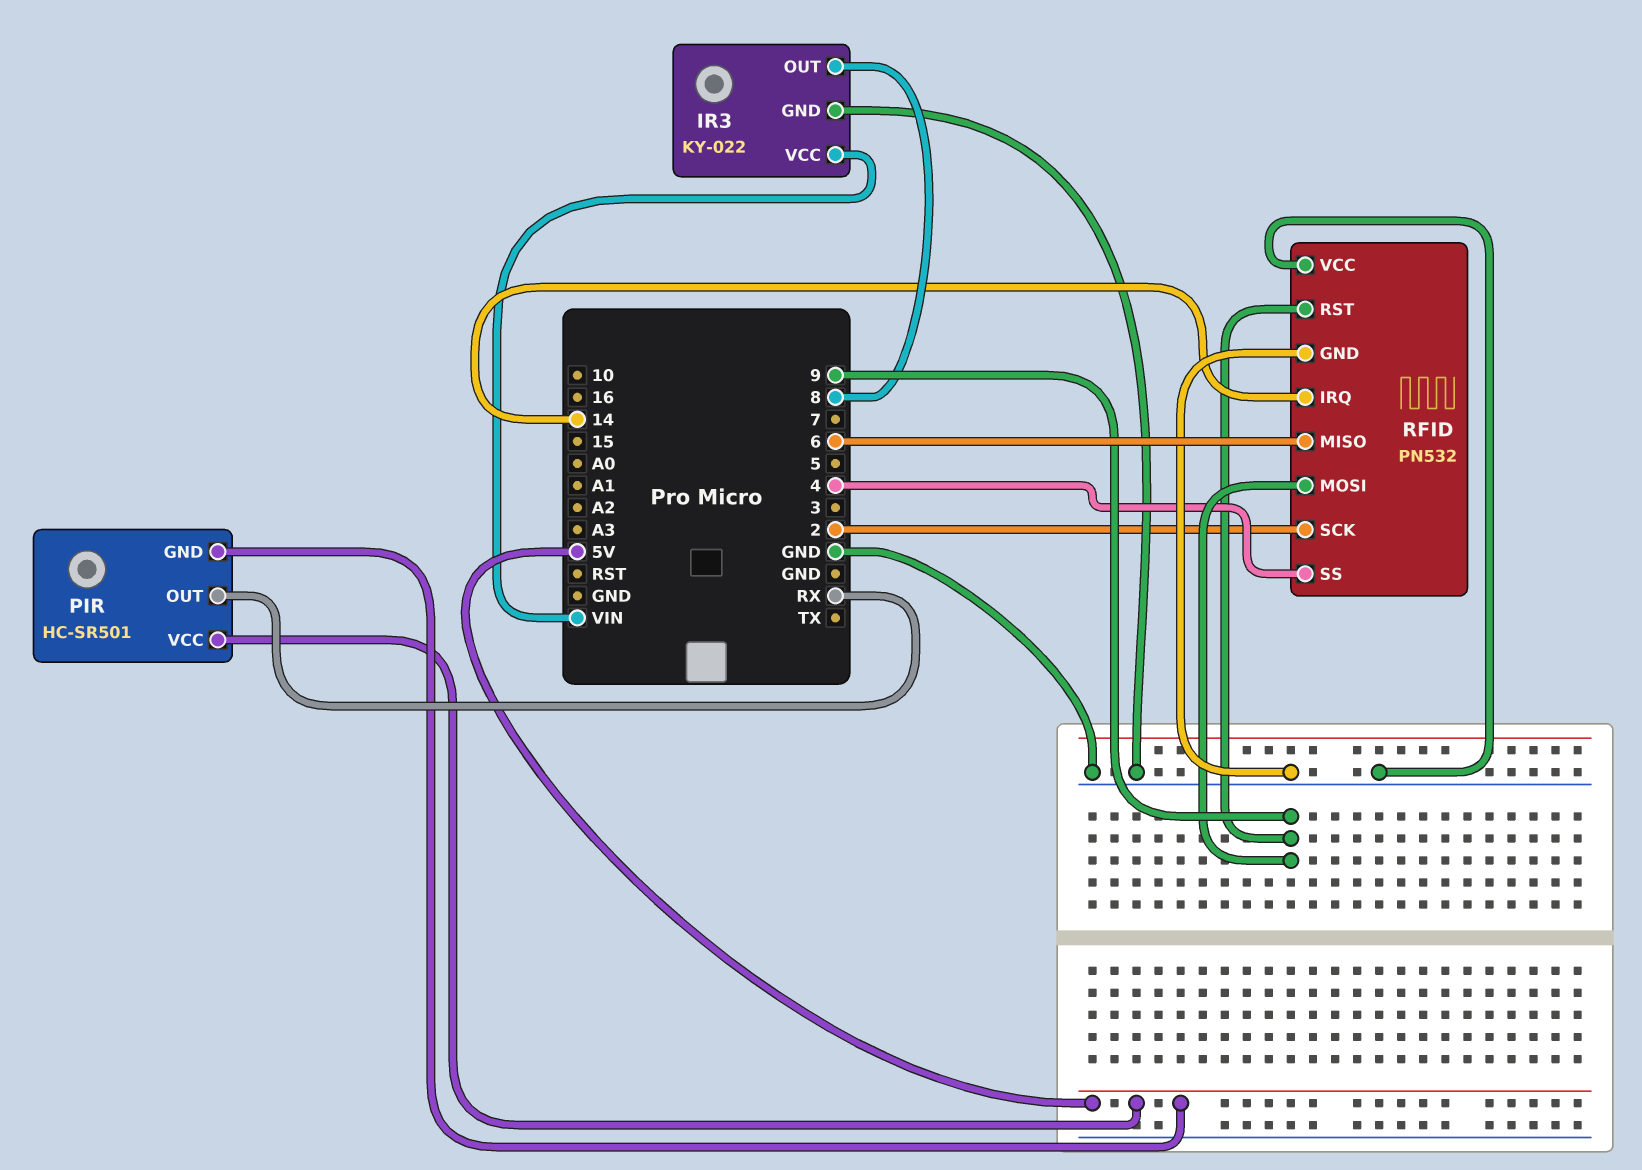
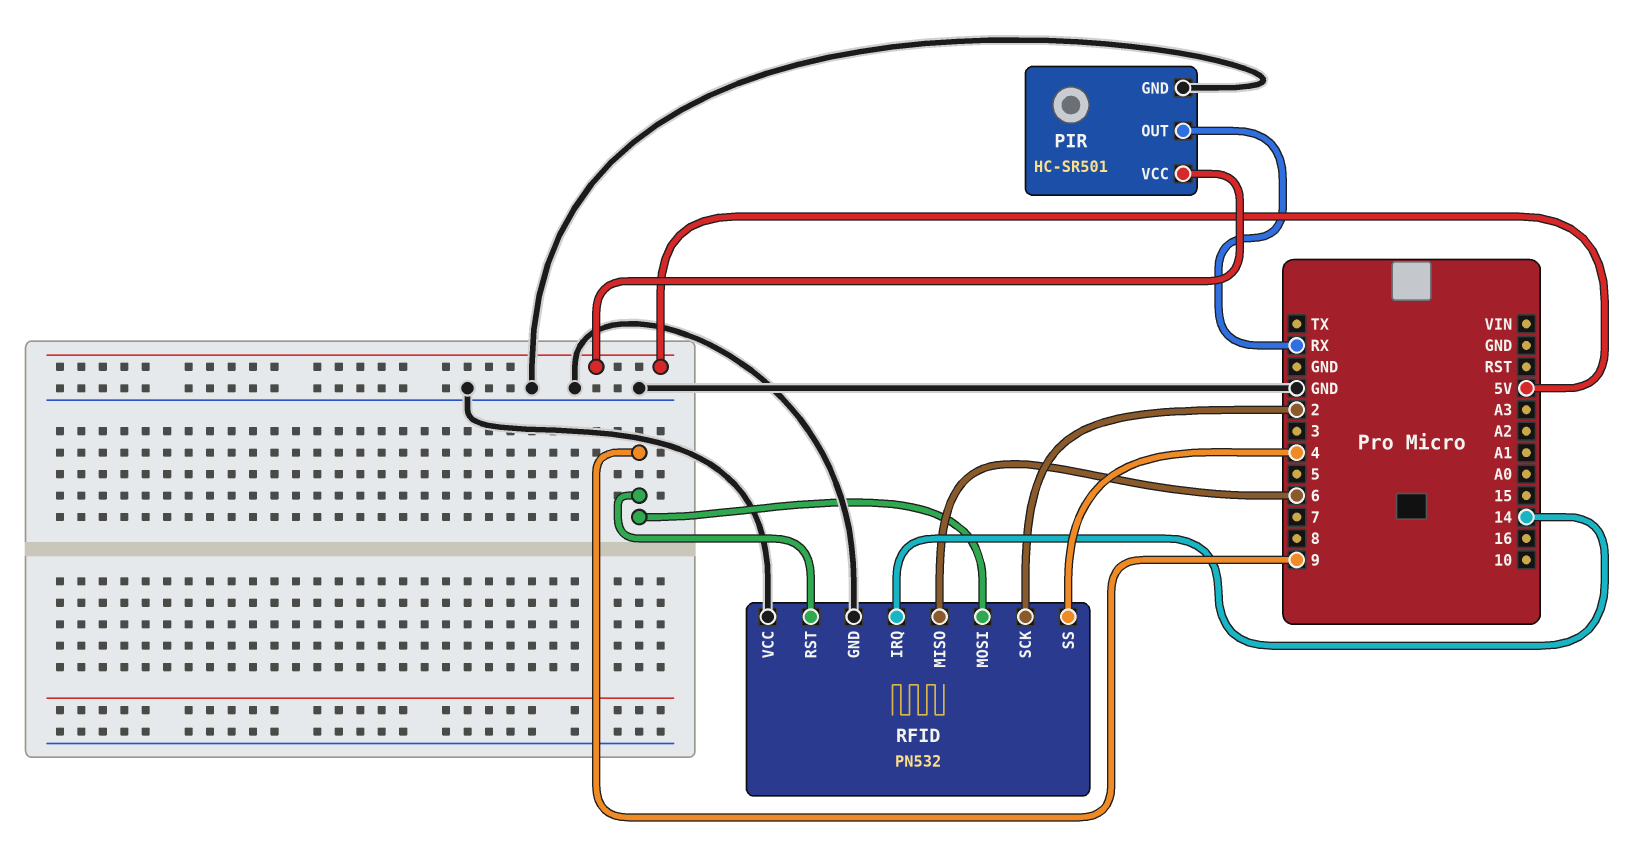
IR3: KY-022 -> none
IR3 pin GND: GND -> none
IR3 pin OUT: 8 -> none
IR3 pin VCC: VIN -> none
PIR pin GND: 5V -> GND

